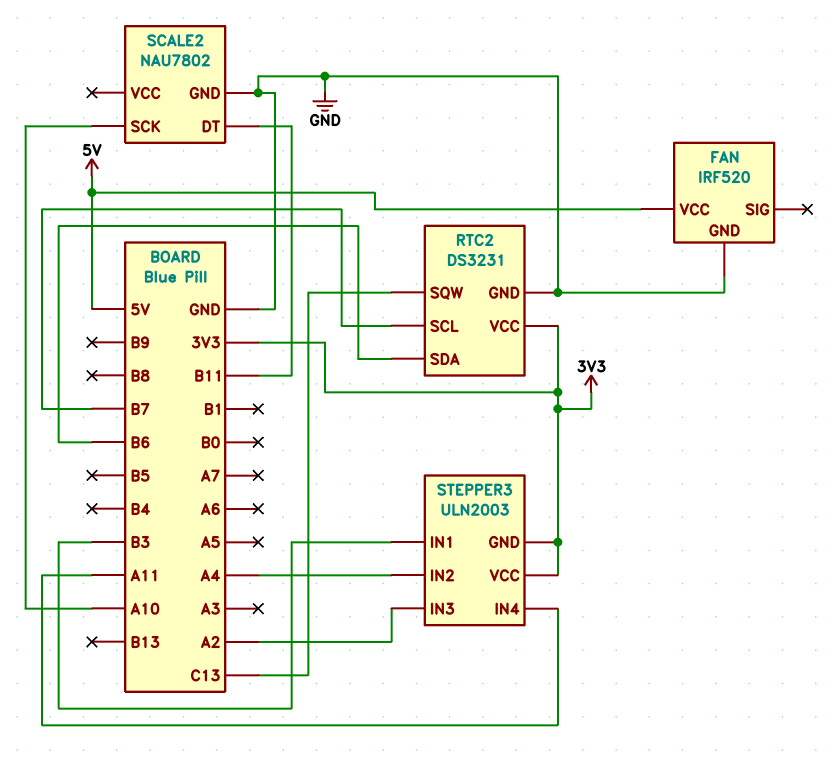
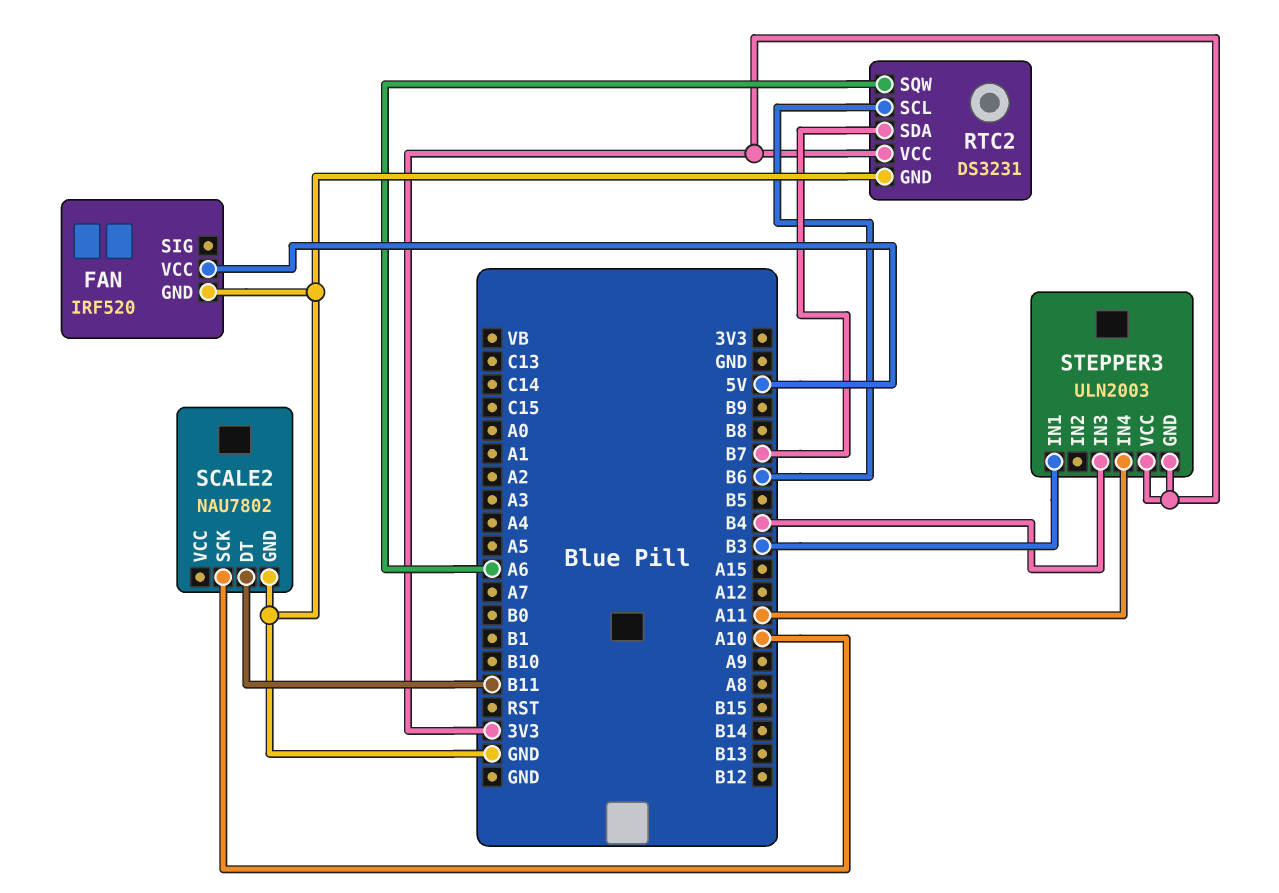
RTC2 pin SCL: B7 -> B6
RTC2 pin SDA: B6 -> B7
RTC2 pin SQW: C13 -> A6
STEPPER3 pin IN2: A4 -> none
STEPPER3 pin IN3: A2 -> B4

